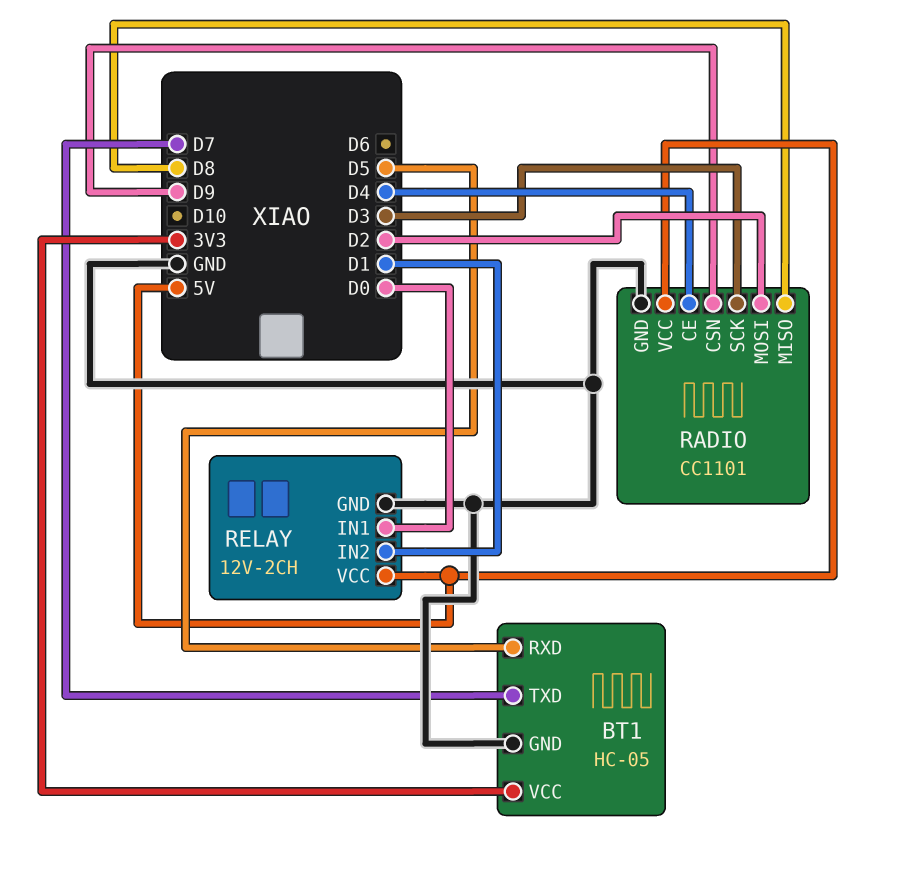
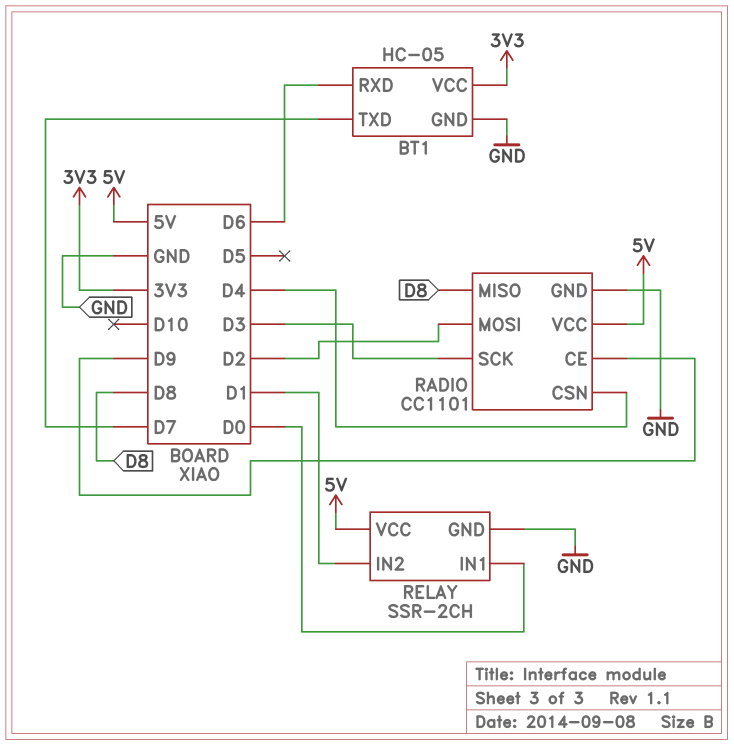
BT1 pin RXD: D5 -> D6
RADIO pin CE: D4 -> D9
RADIO pin CSN: D9 -> D4
RELAY: 12V-2CH -> SSR-2CH

